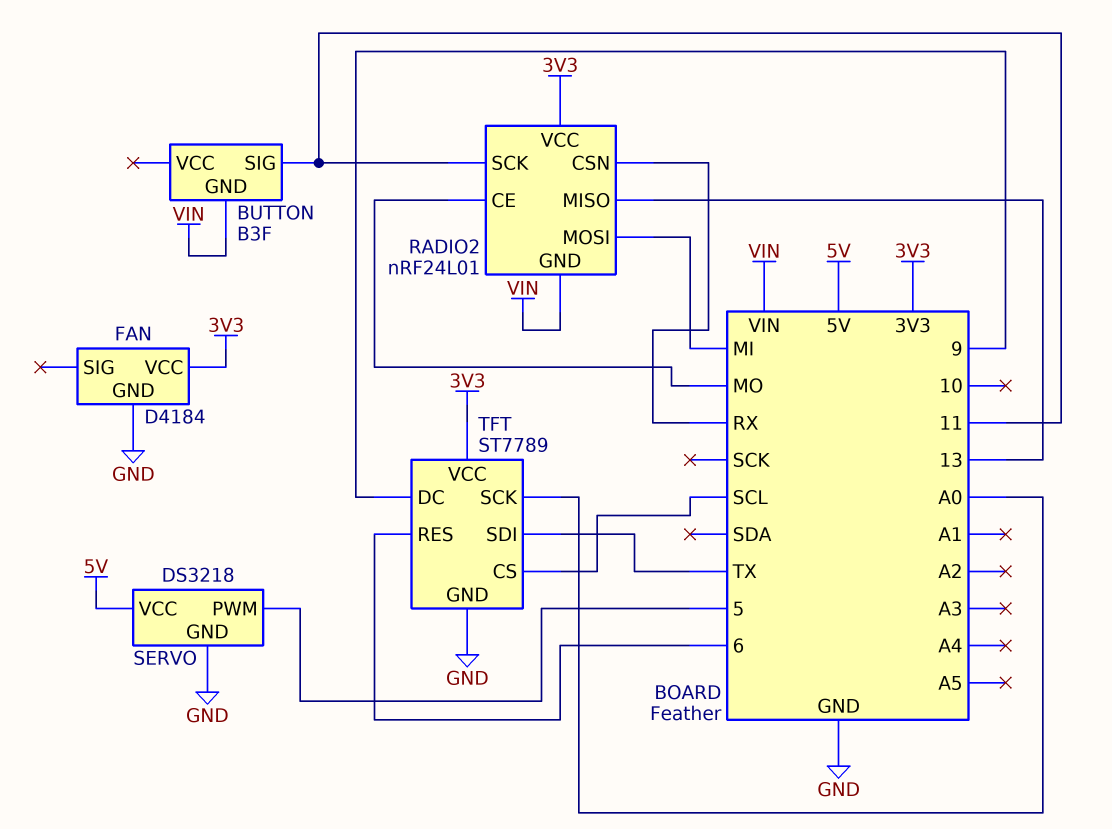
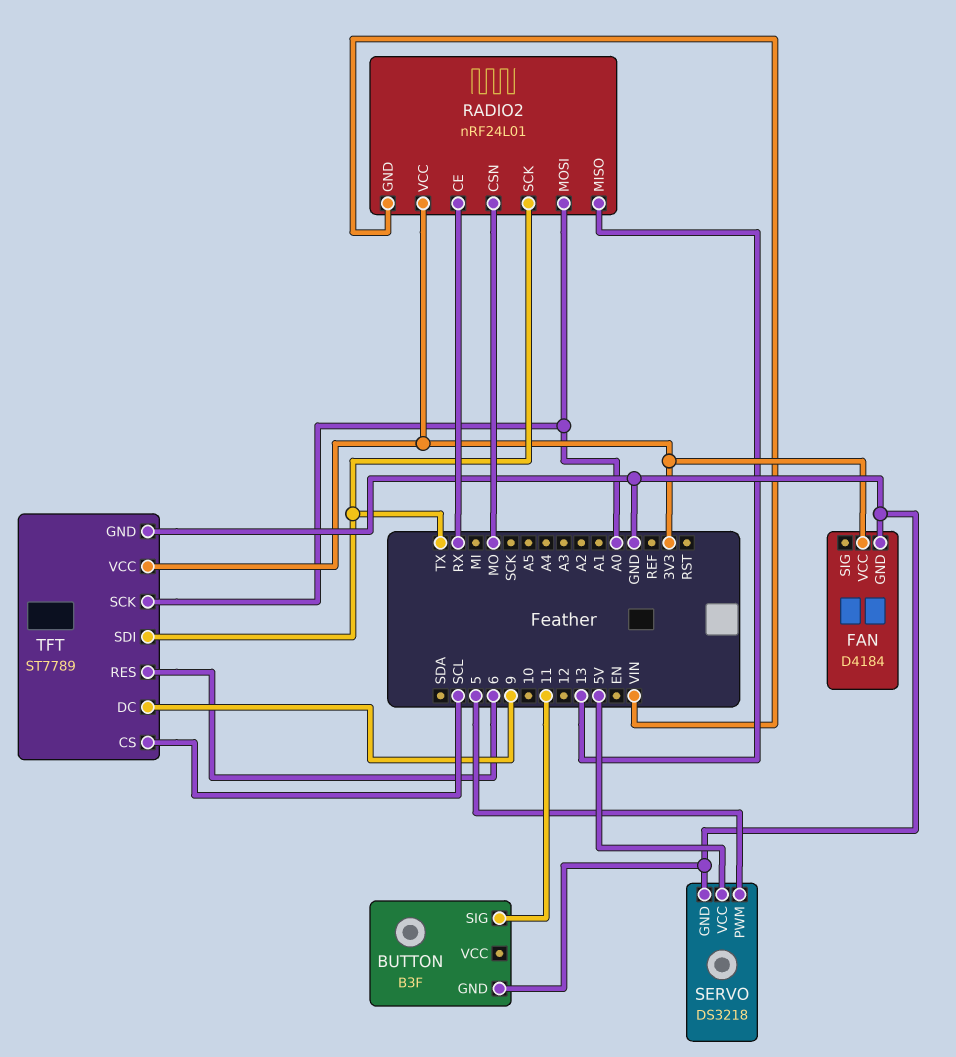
BUTTON pin GND: VIN -> GND
RADIO2 pin CE: MO -> RX
RADIO2 pin CSN: RX -> MO
RADIO2 pin MOSI: MI -> A0
RADIO2 pin SCK: 11 -> TX

